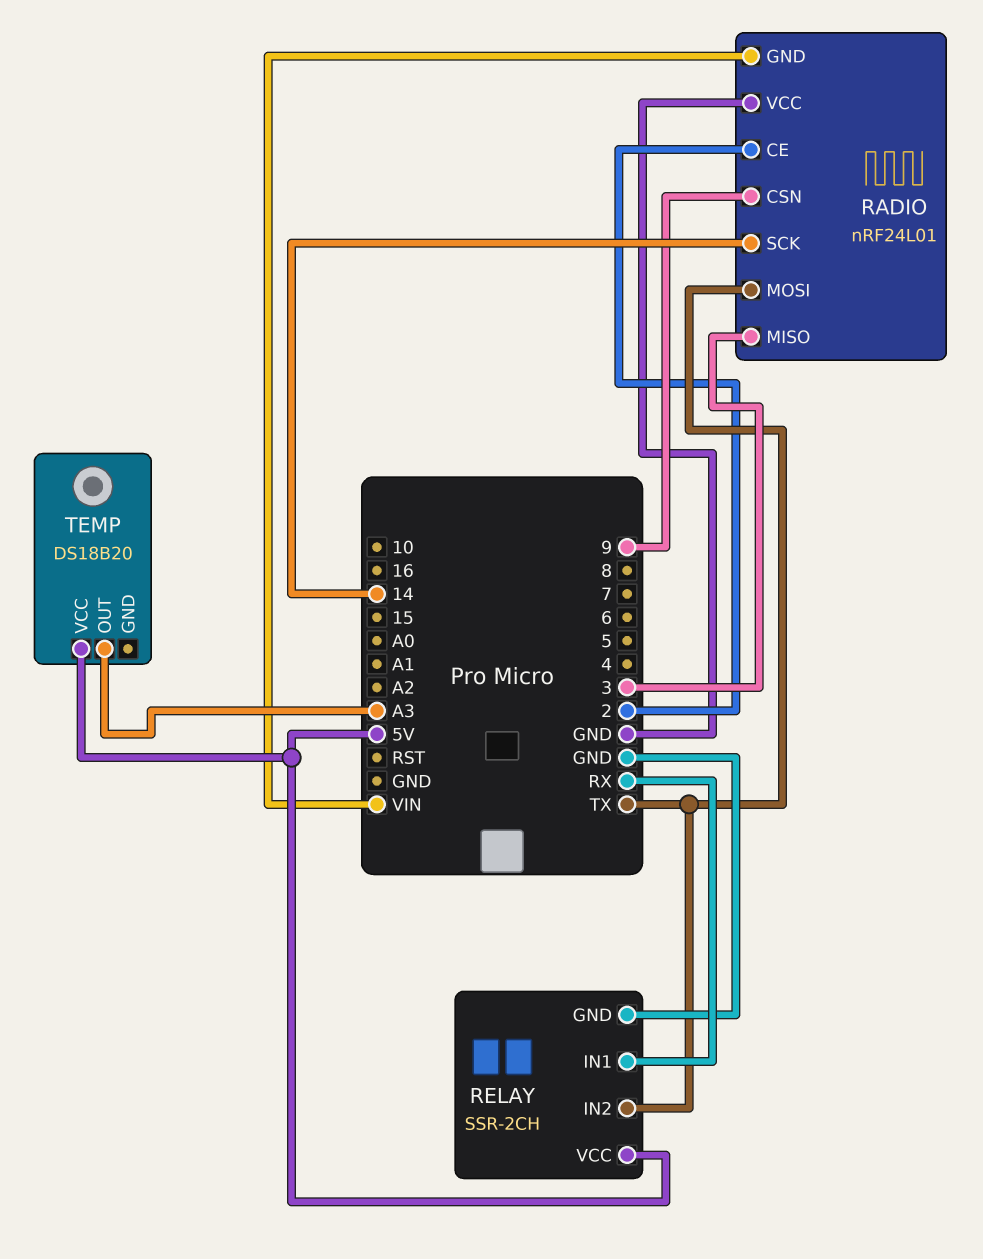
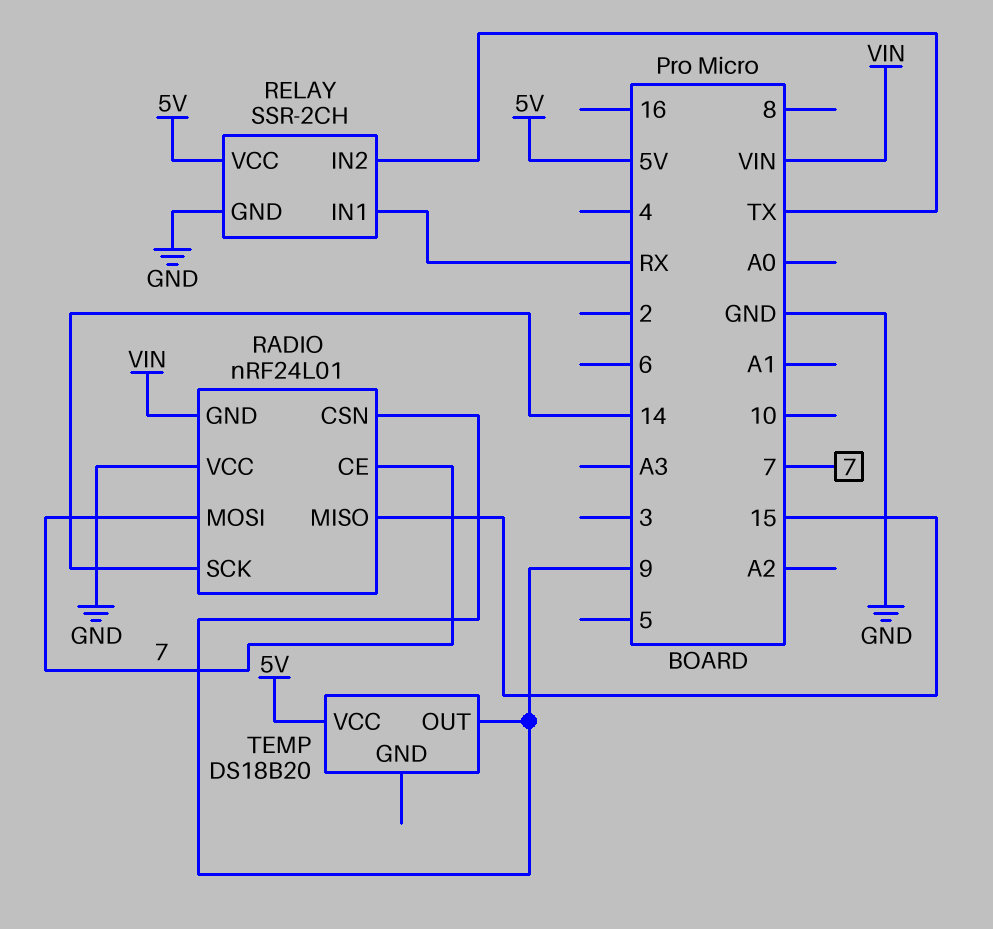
RADIO pin CE: 2 -> 7
RADIO pin MISO: 3 -> 15
RADIO pin MOSI: TX -> 7
TEMP pin OUT: A3 -> 9

